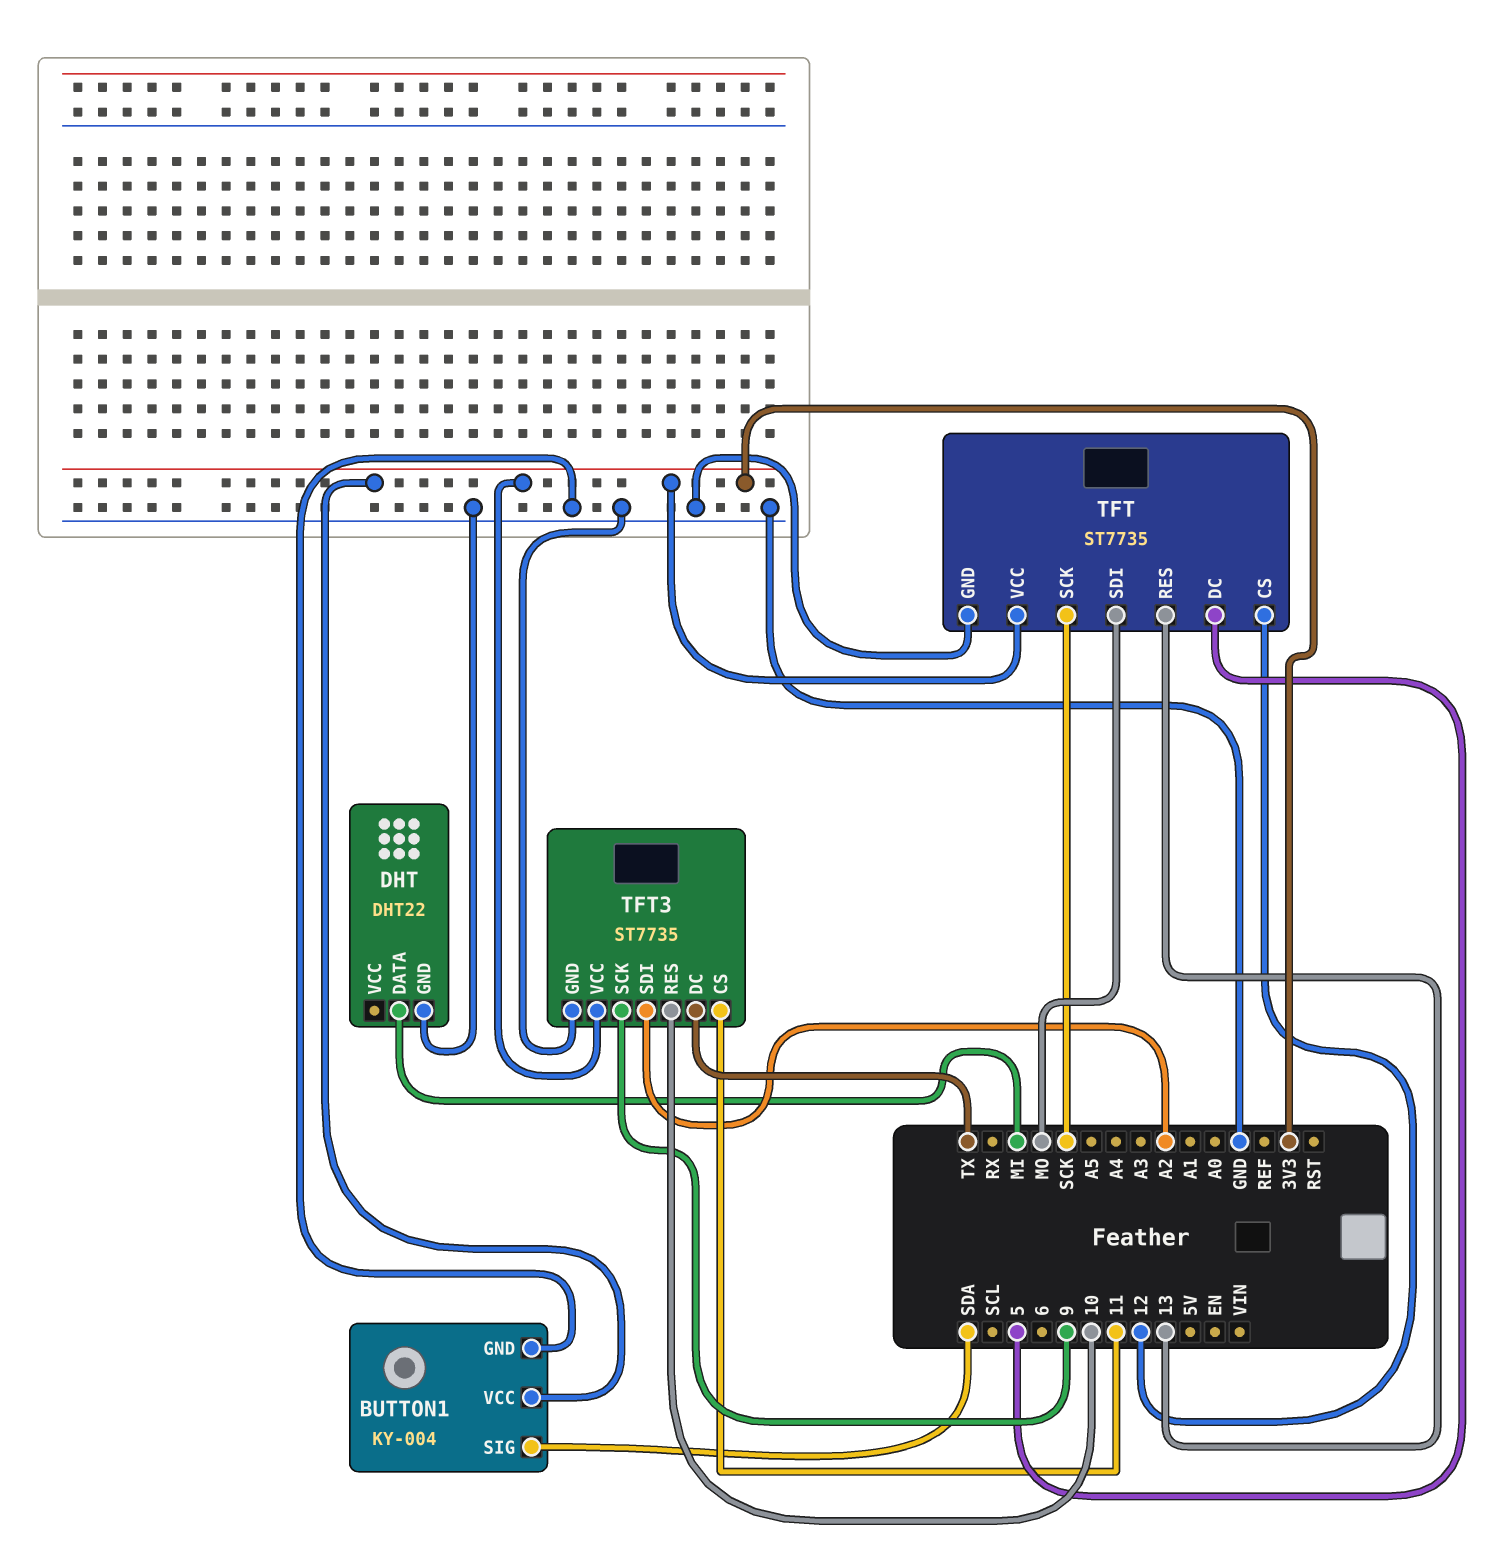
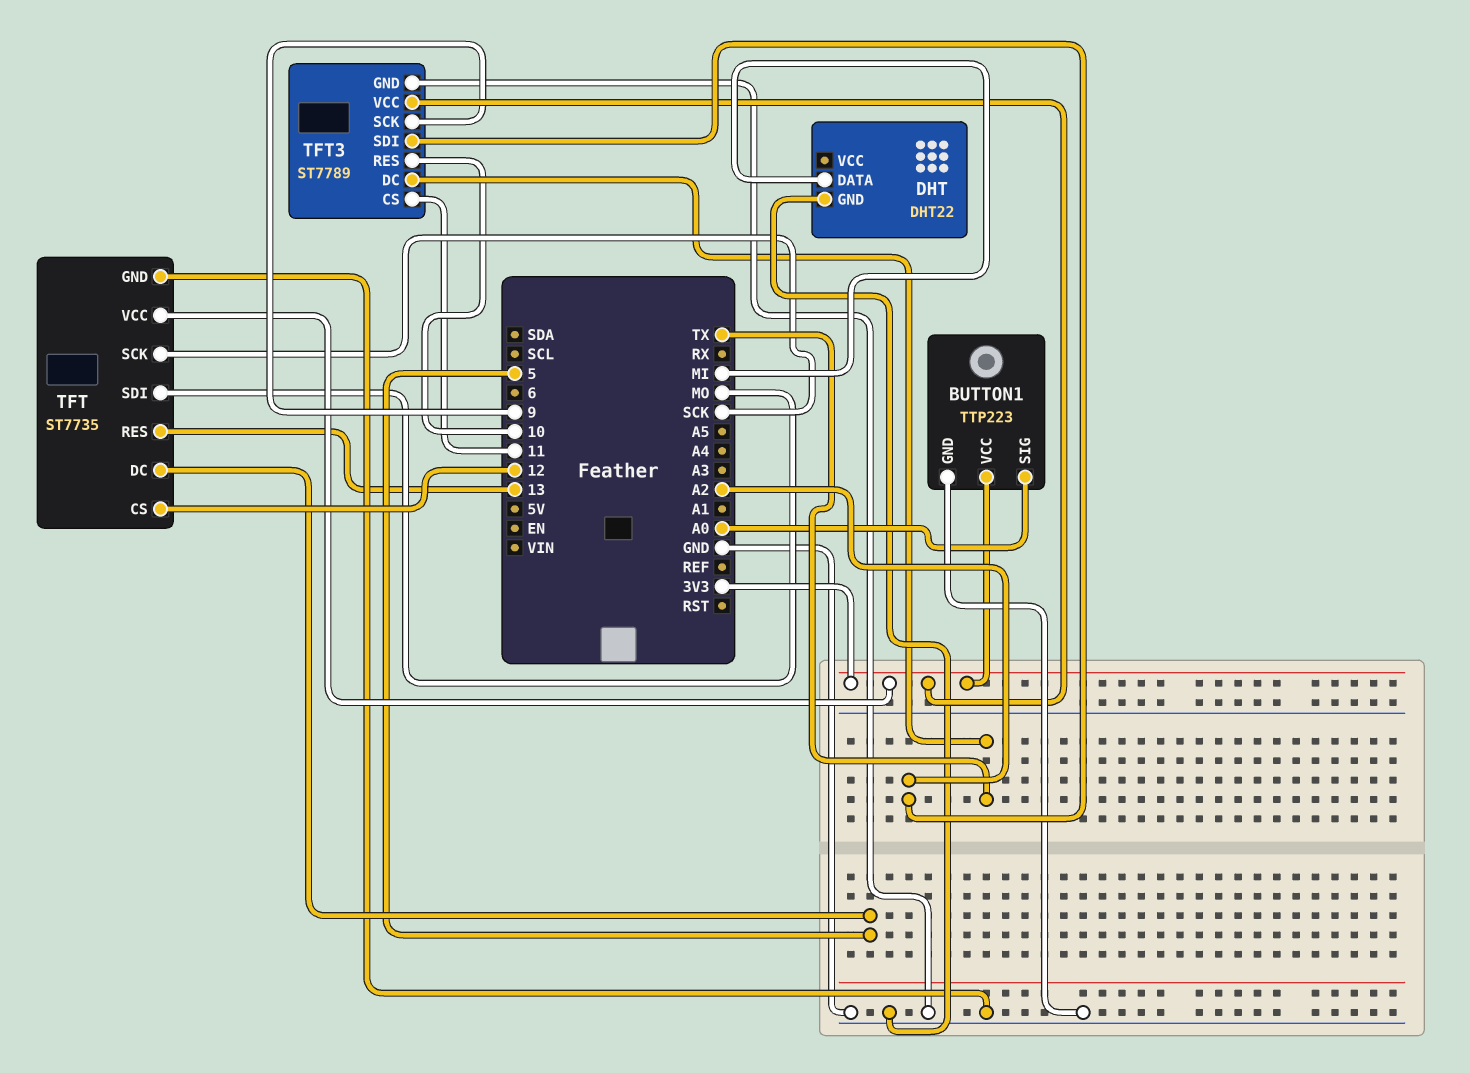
BUTTON1: KY-004 -> TTP223
BUTTON1 pin SIG: SDA -> A0
TFT3: ST7735 -> ST7789

